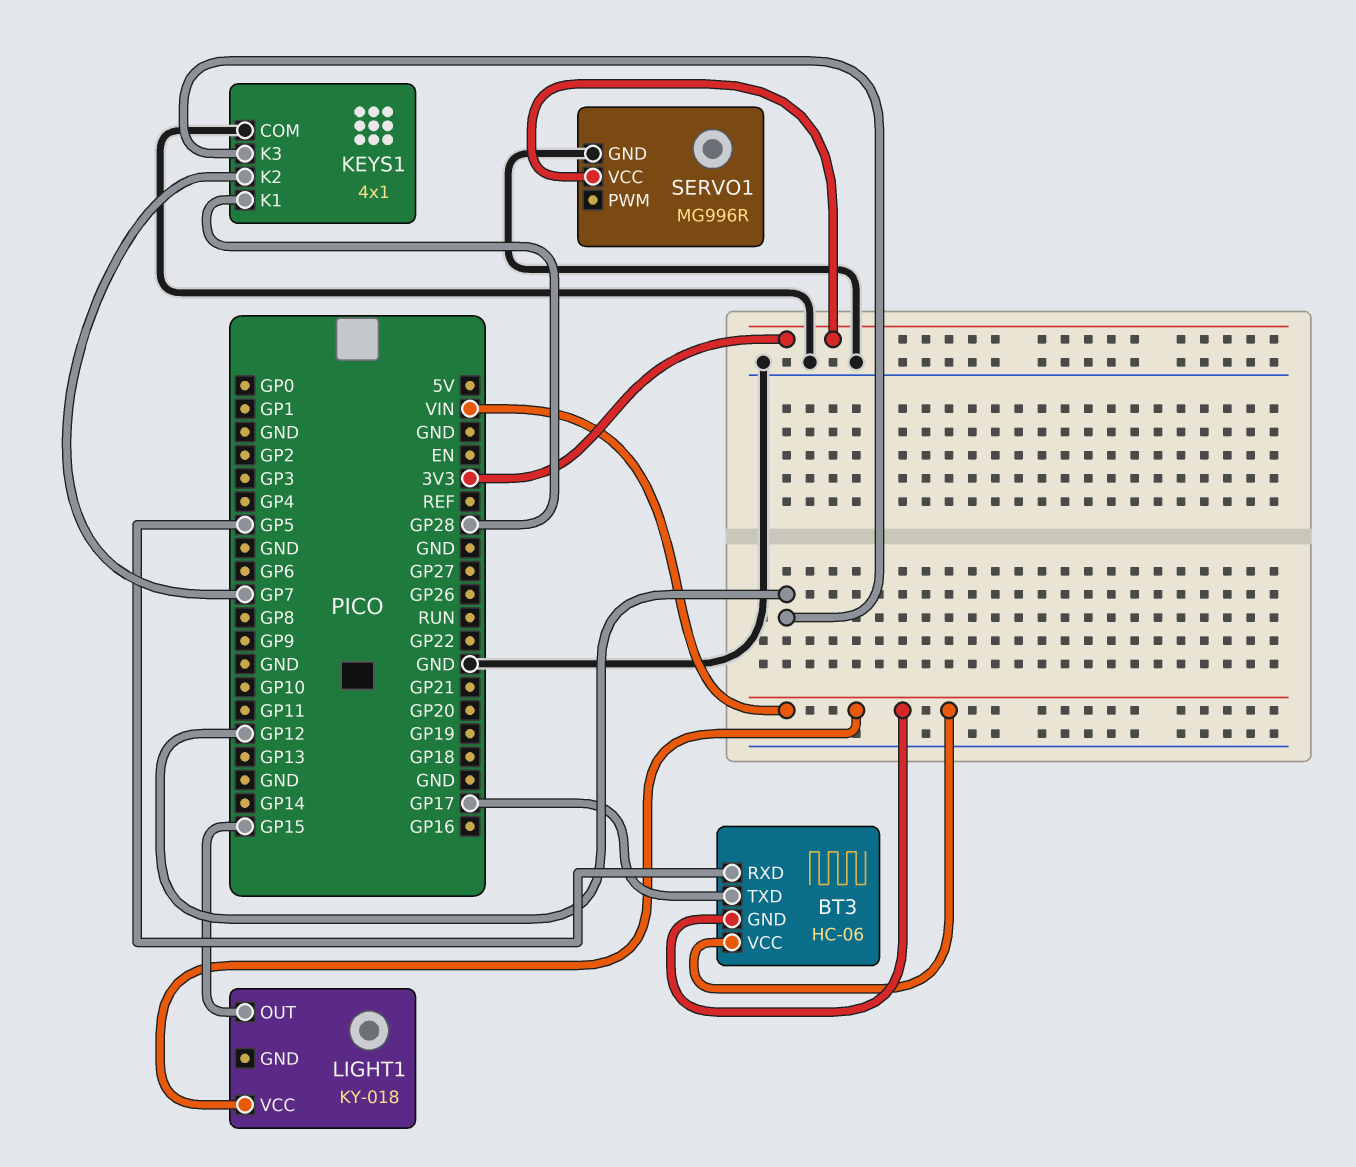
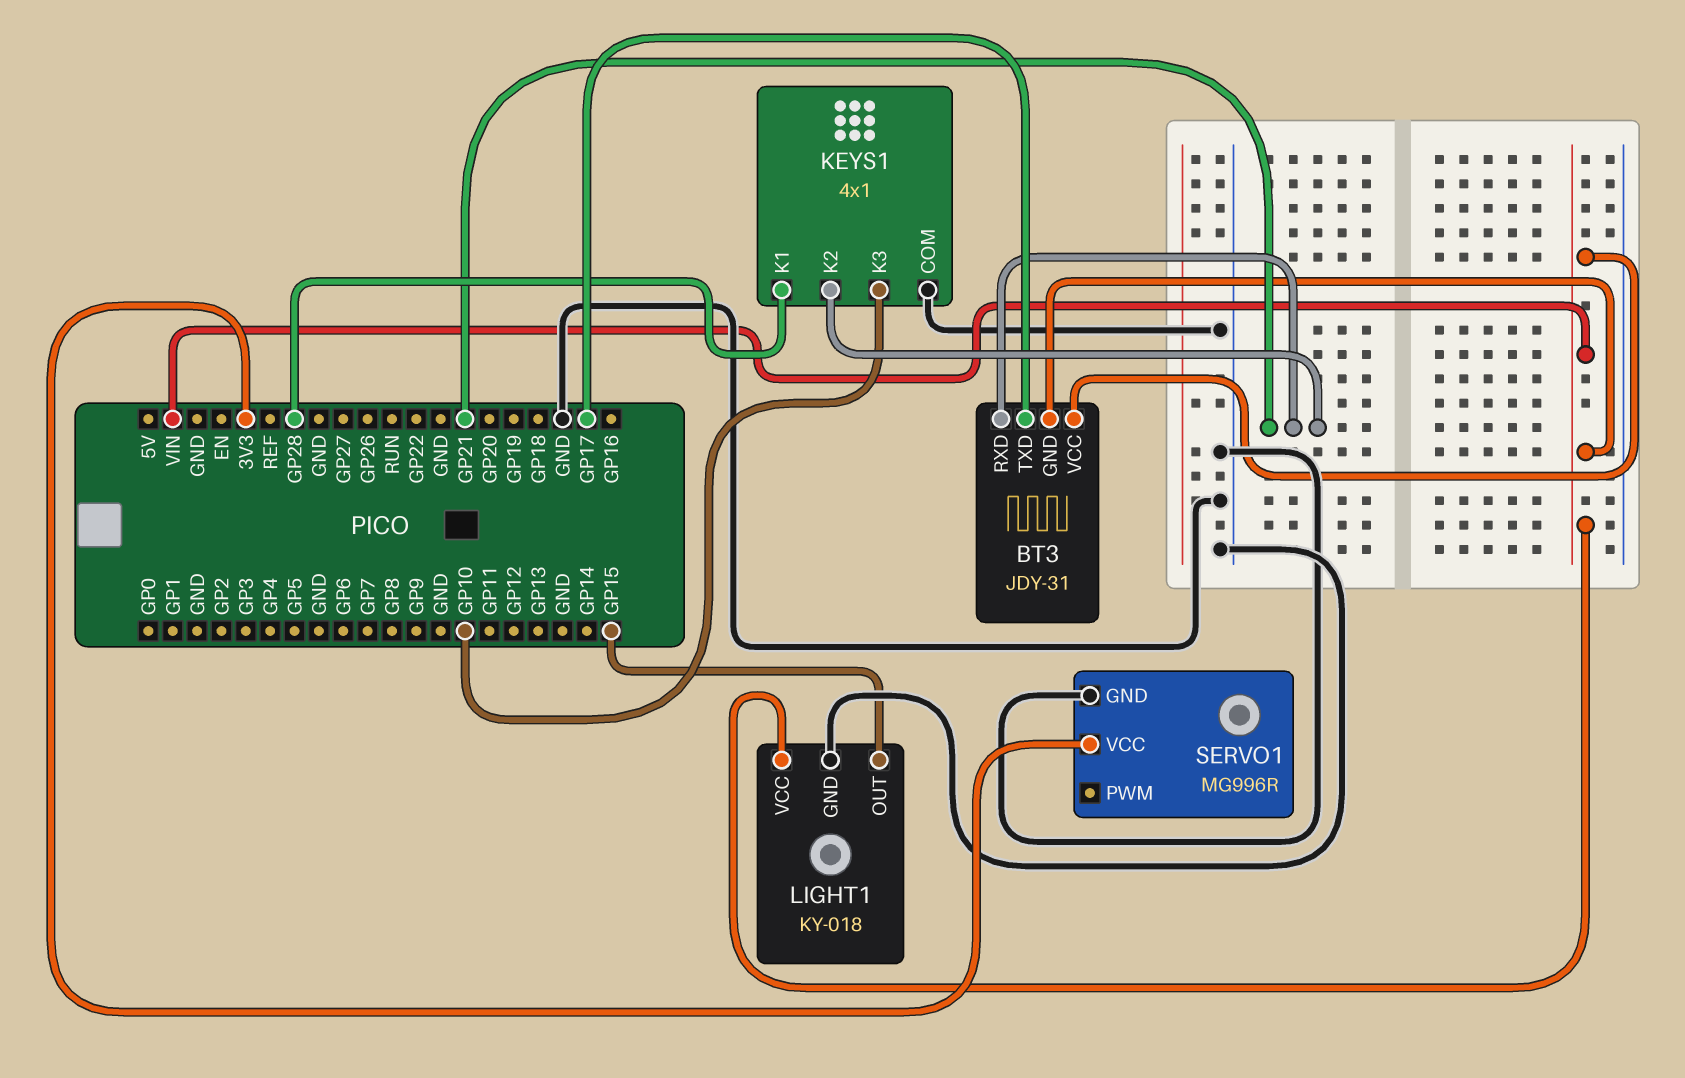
BT3: HC-06 -> JDY-31
BT3 pin RXD: GP5 -> GP21
KEYS1 pin K2: GP7 -> GP21
KEYS1 pin K3: GP12 -> GP10
LIGHT1 pin GND: none -> GND

